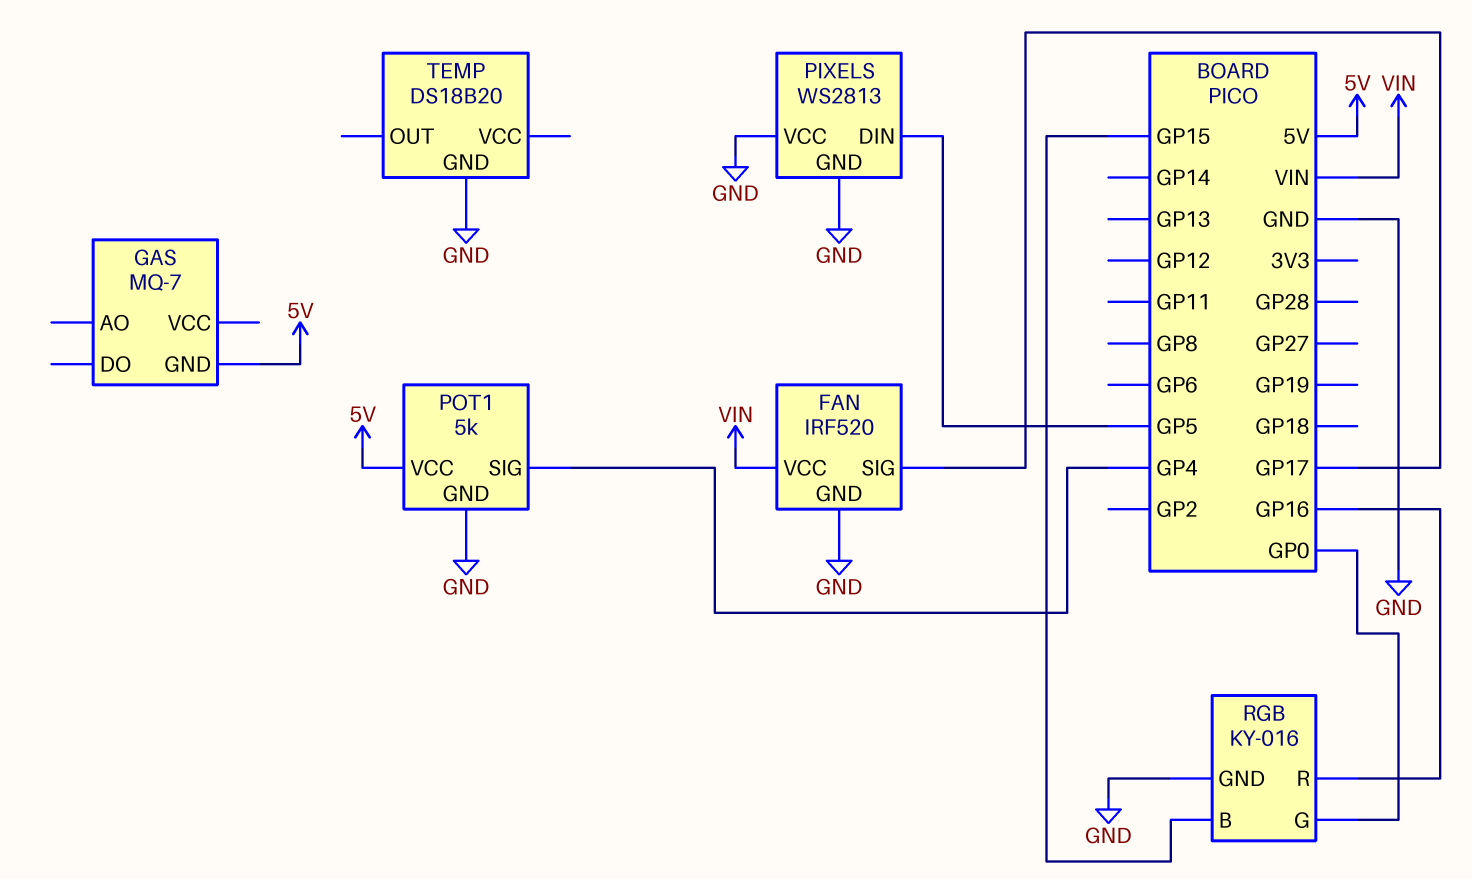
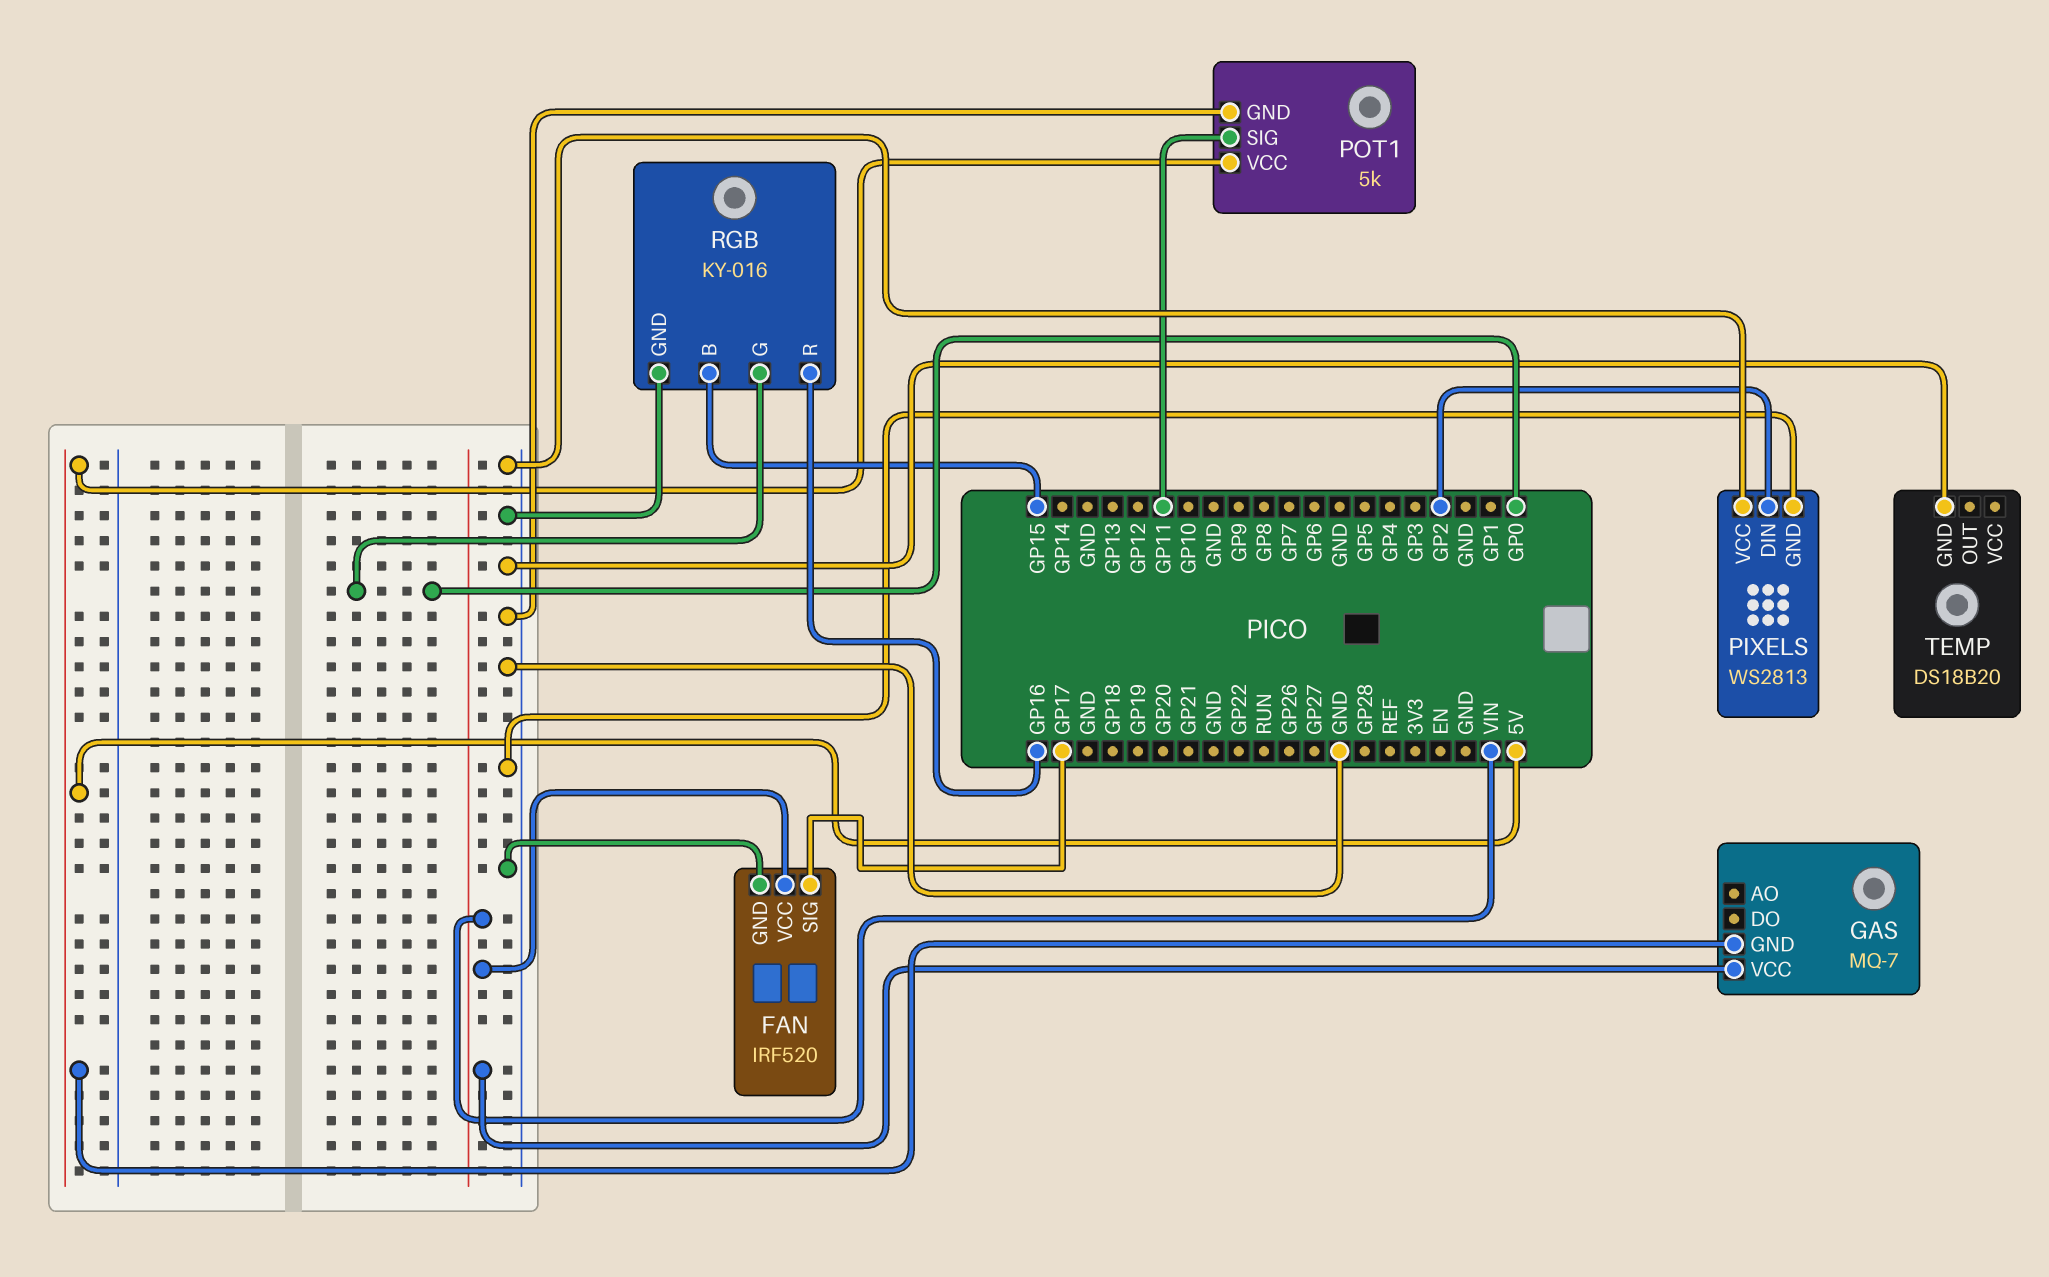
GAS pin VCC: none -> VIN
PIXELS pin DIN: GP5 -> GP2
POT1 pin SIG: GP4 -> GP11

